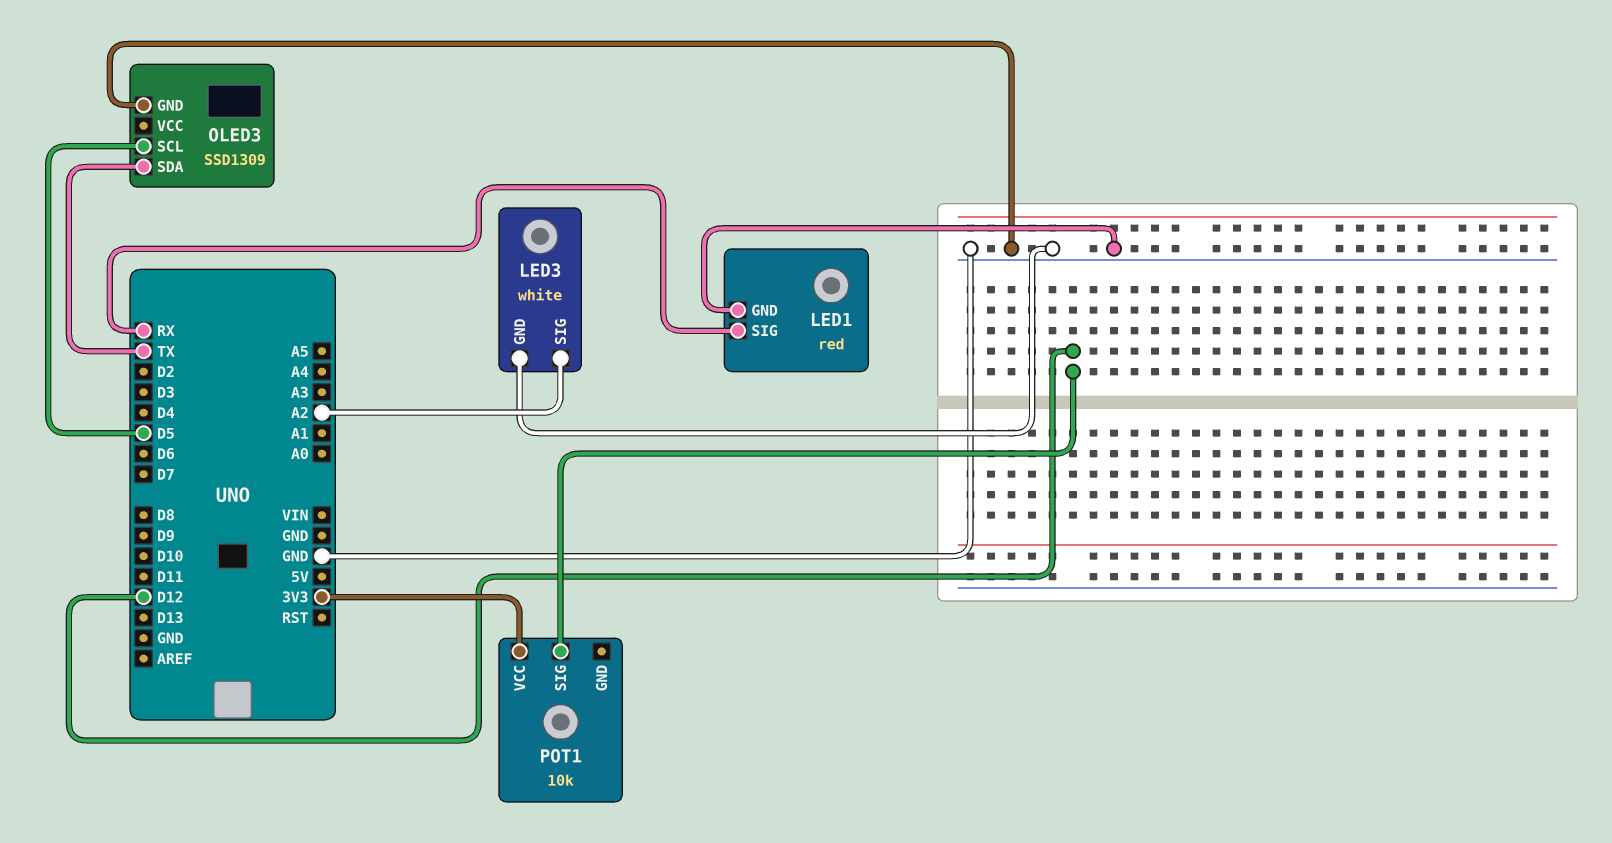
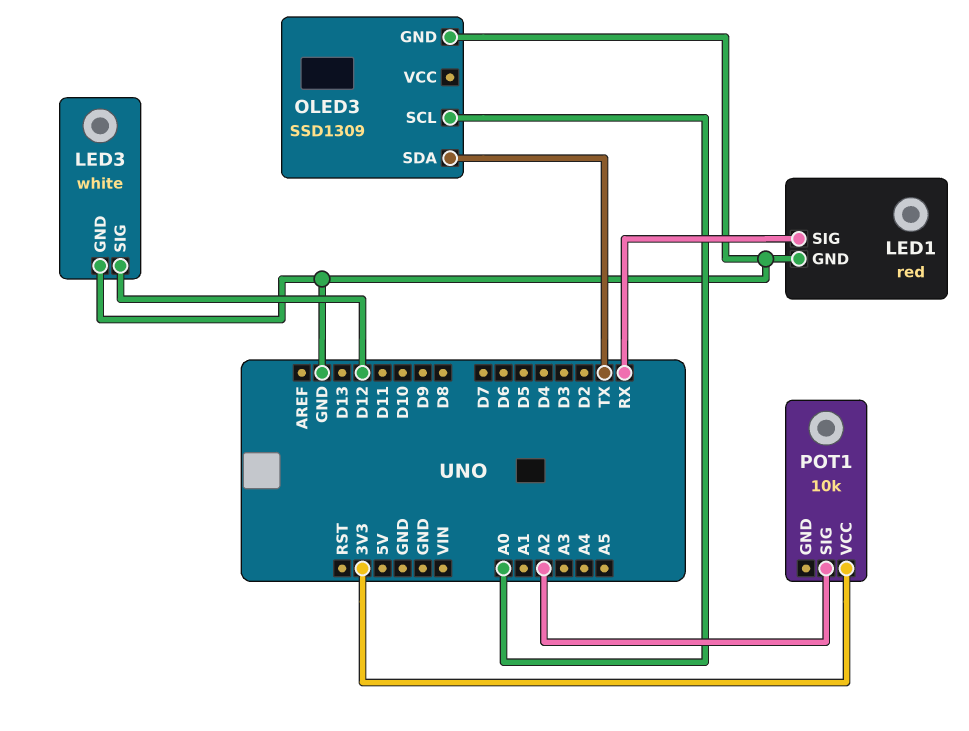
LED3 pin SIG: A2 -> D12
OLED3 pin SCL: D5 -> A0
POT1 pin SIG: D12 -> A2

